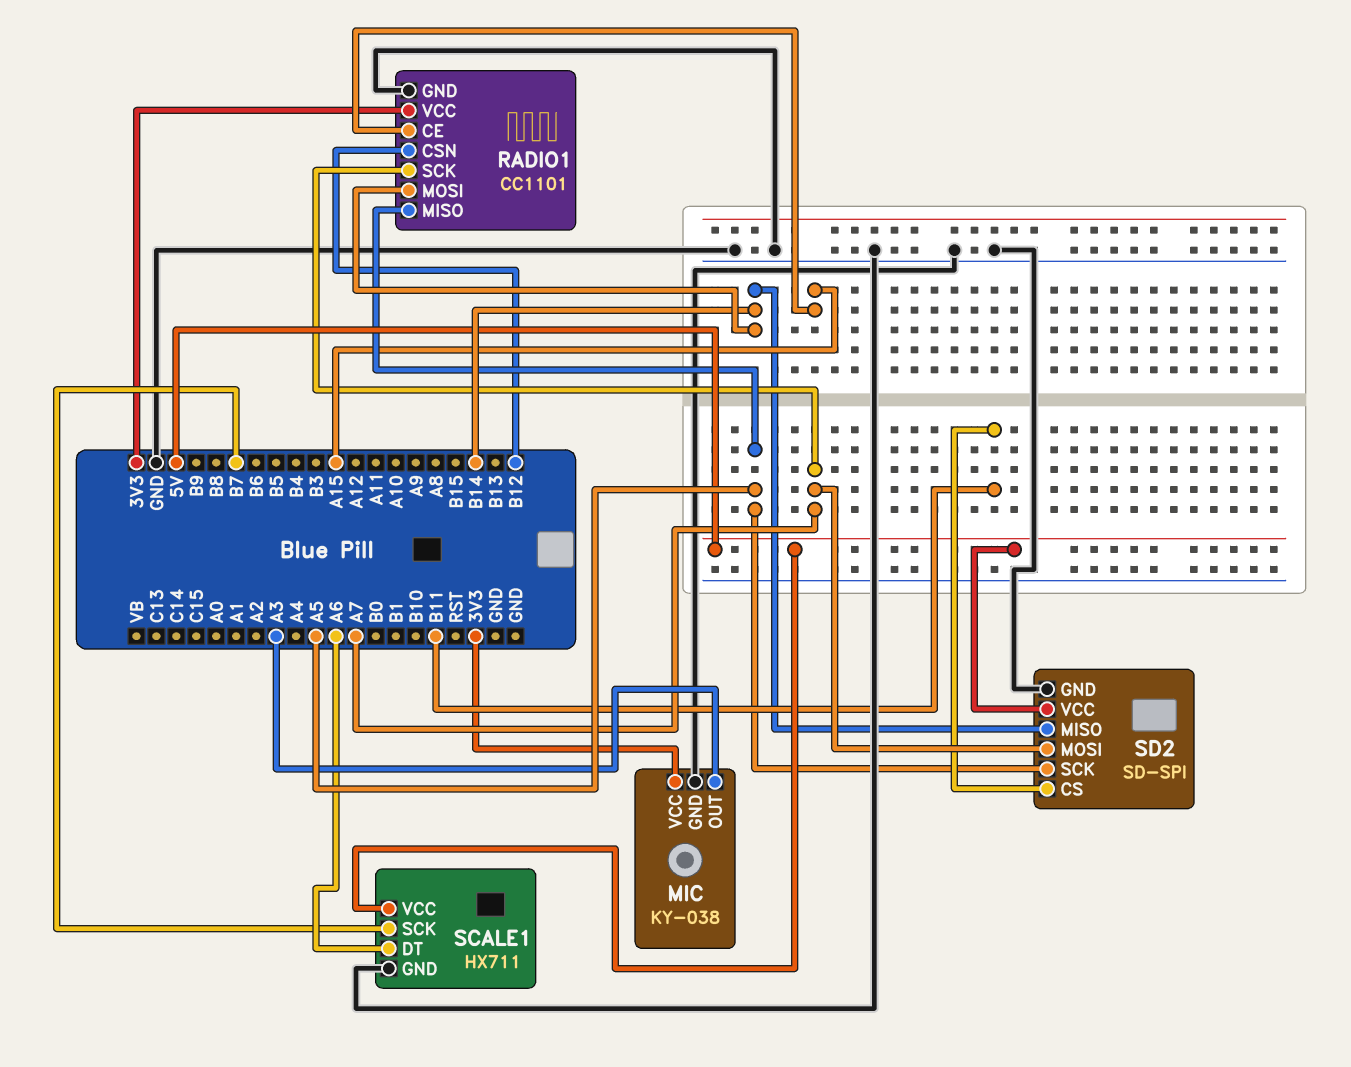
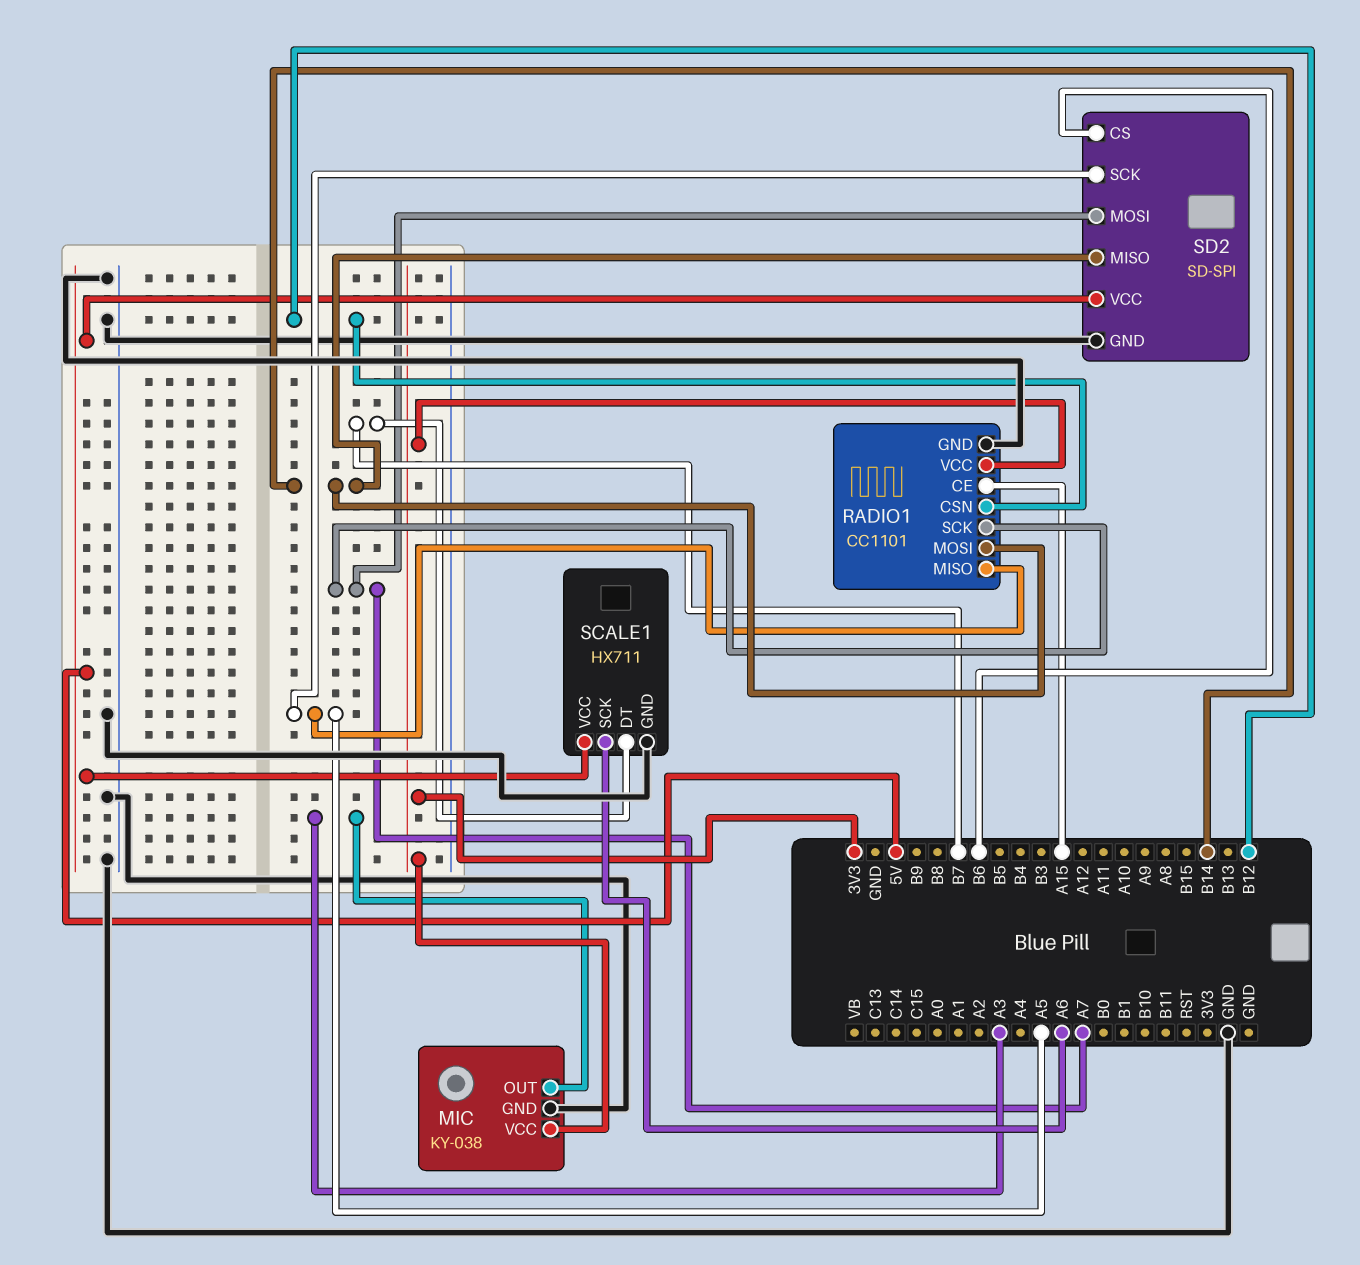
SCALE1 pin DT: A6 -> B7
SCALE1 pin SCK: B7 -> A6
SD2 pin CS: B11 -> B6

